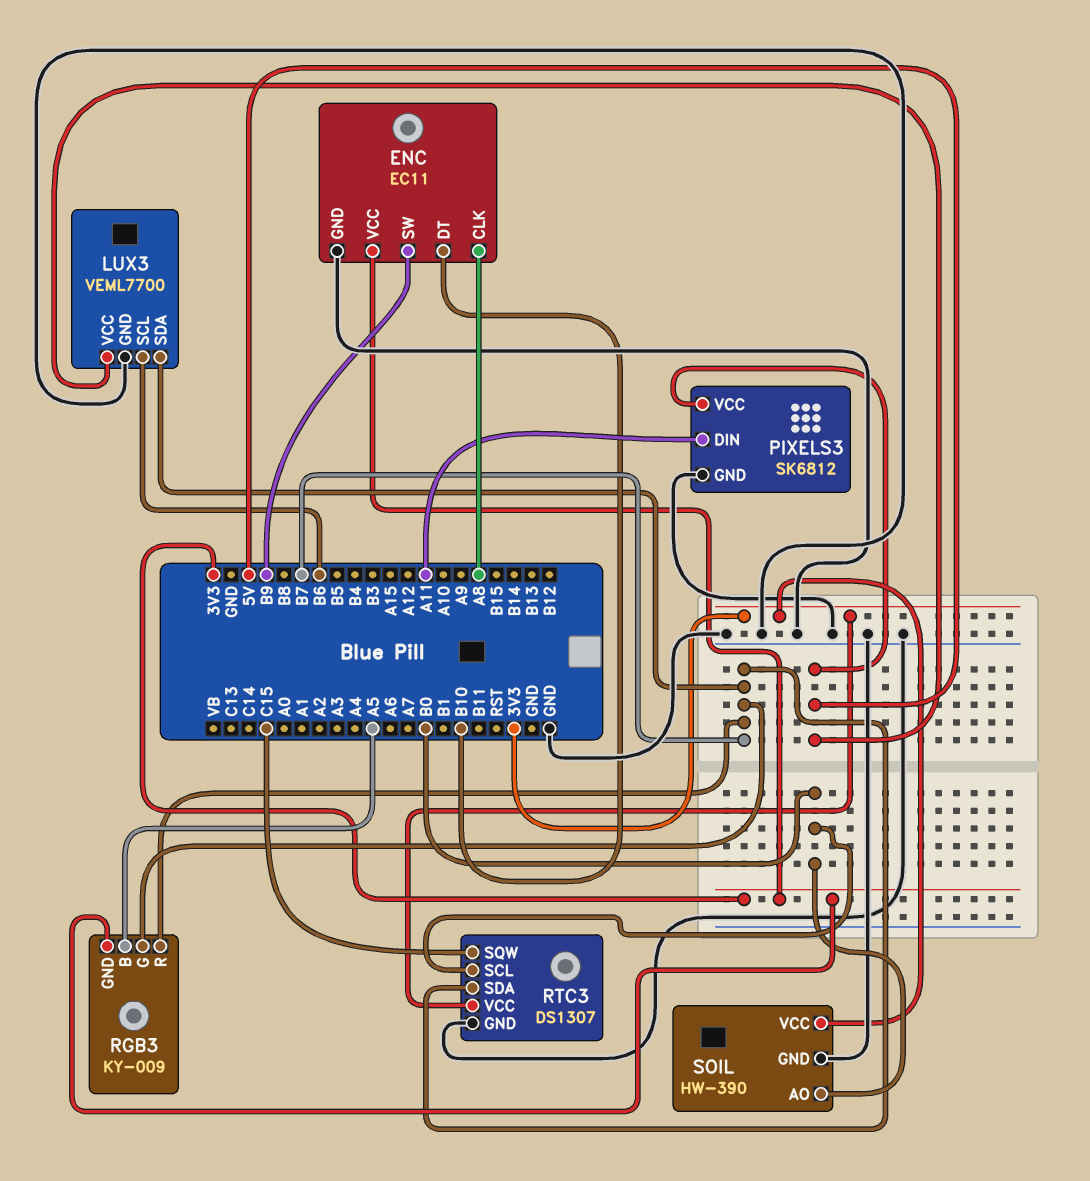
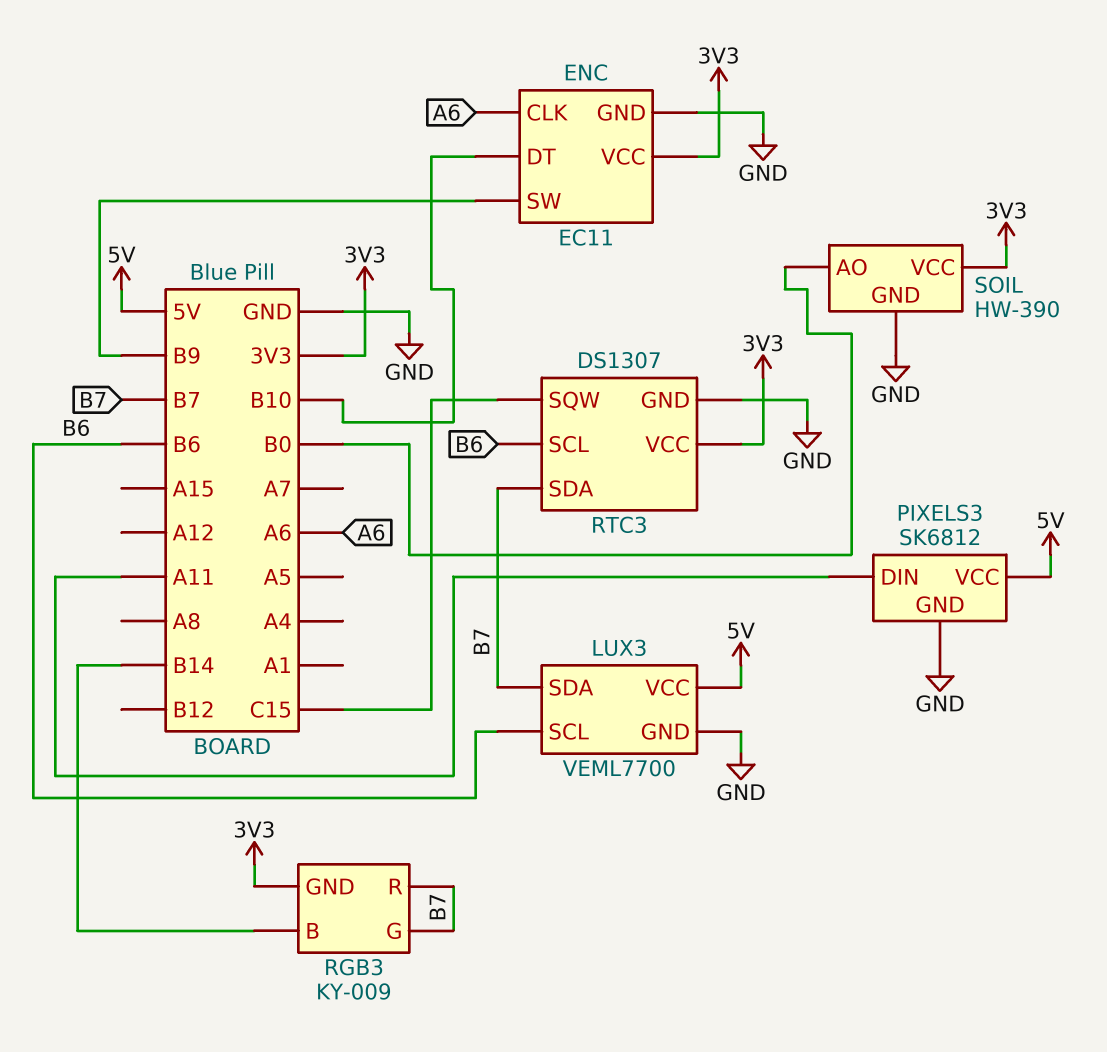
ENC pin CLK: A8 -> A6
RGB3 pin B: A5 -> B14
RTC3 pin SCL: B0 -> B6

